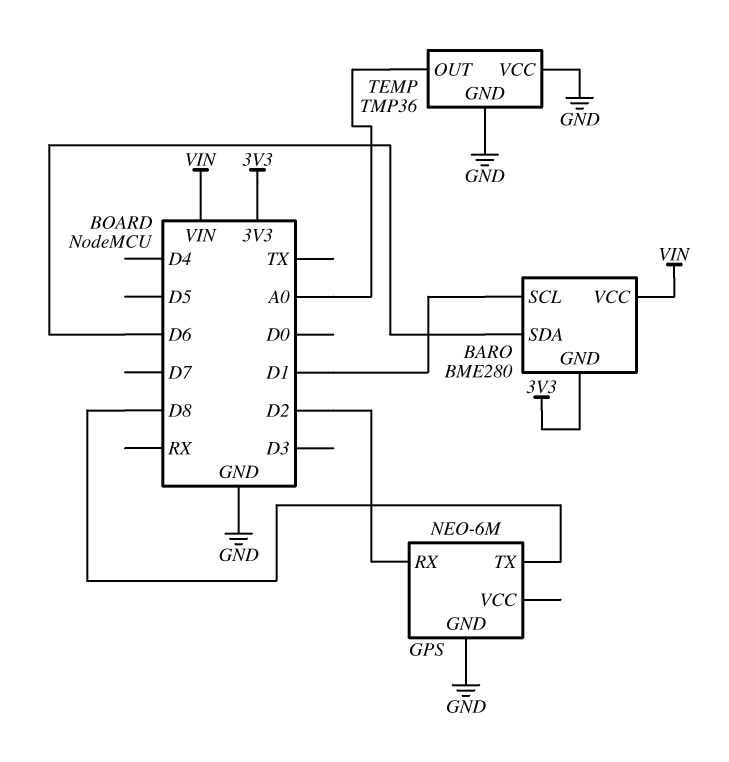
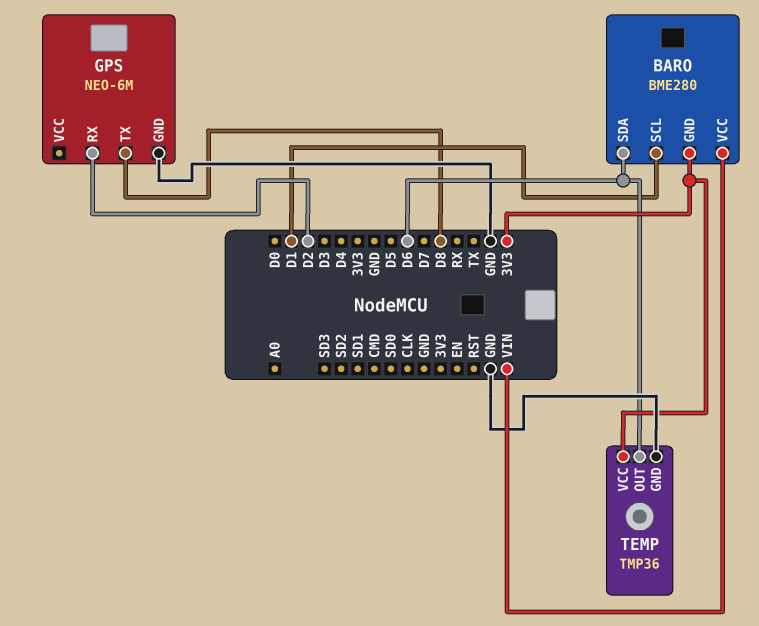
TEMP pin OUT: A0 -> D6
TEMP pin VCC: GND -> 3V3

